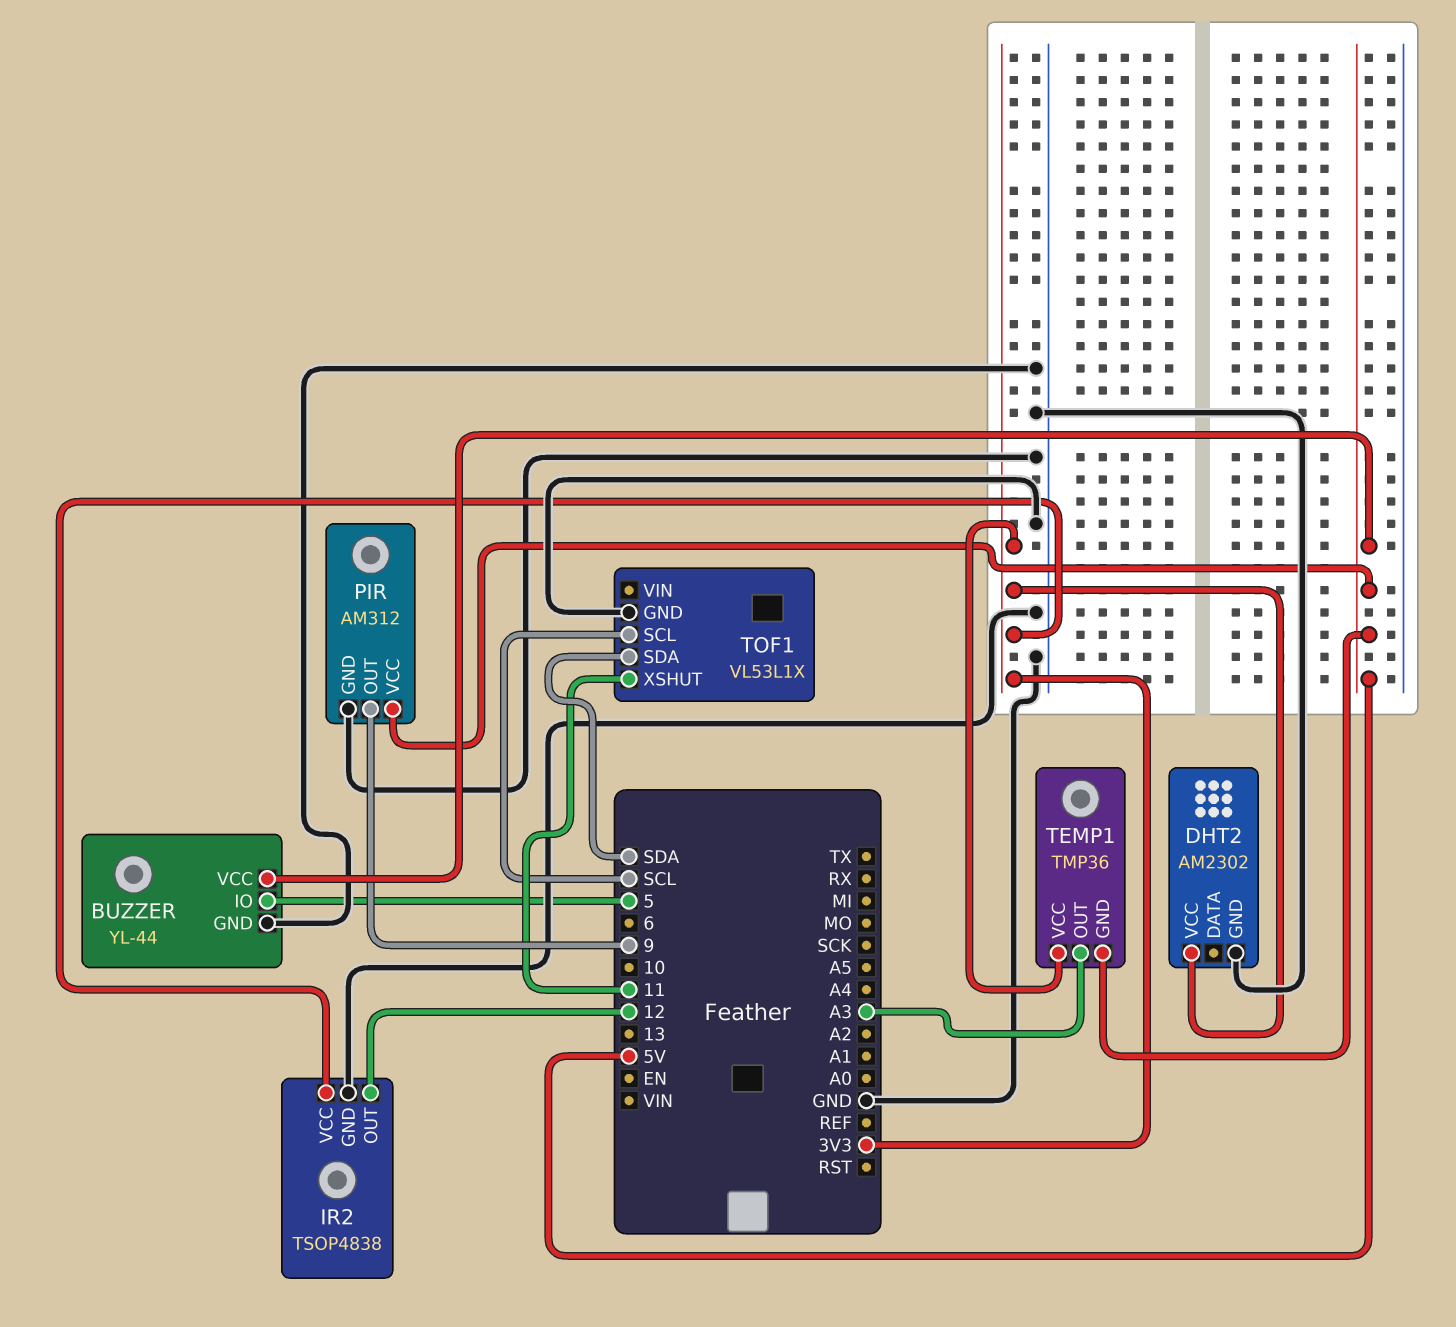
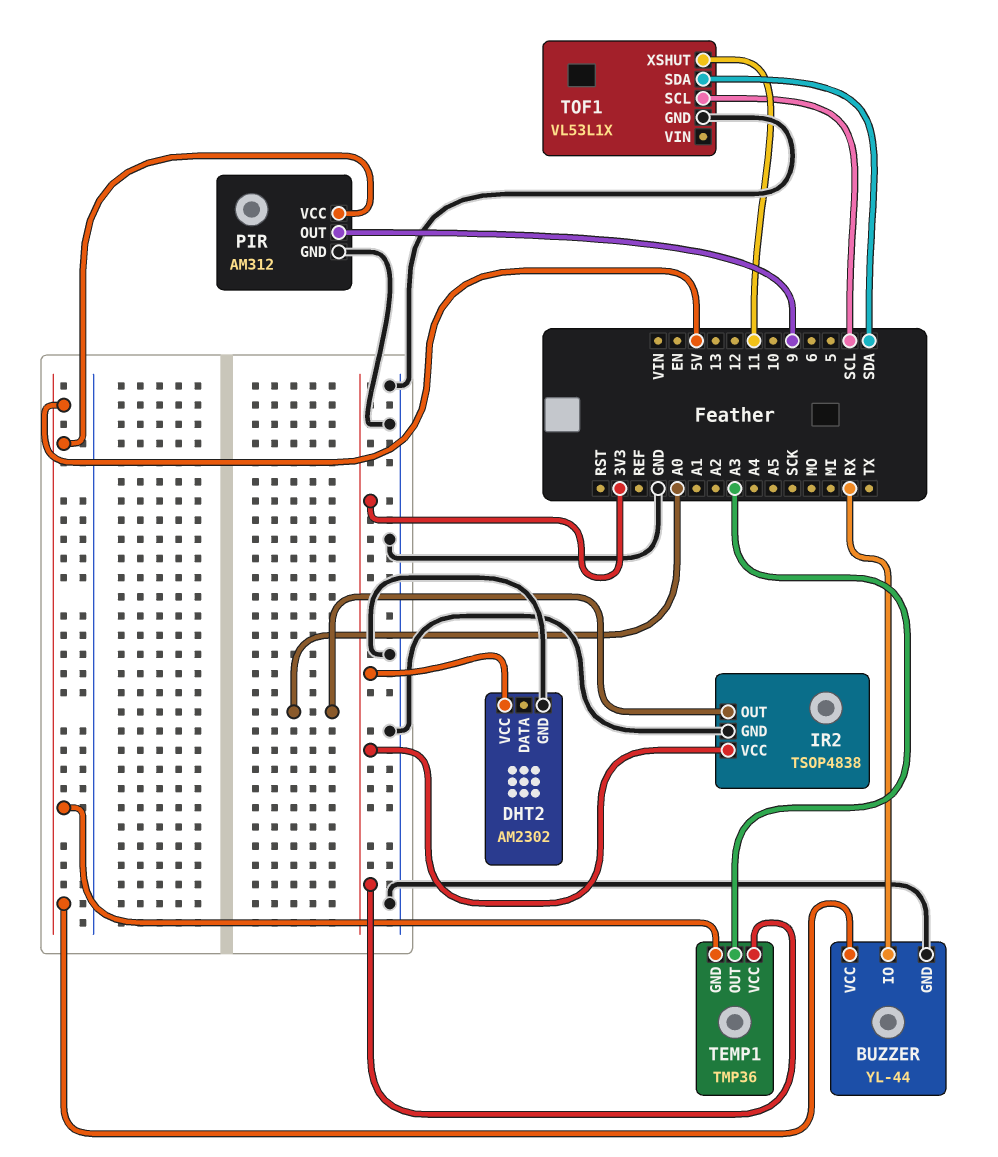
BUZZER pin IO: 5 -> RX
IR2 pin OUT: 12 -> A0

